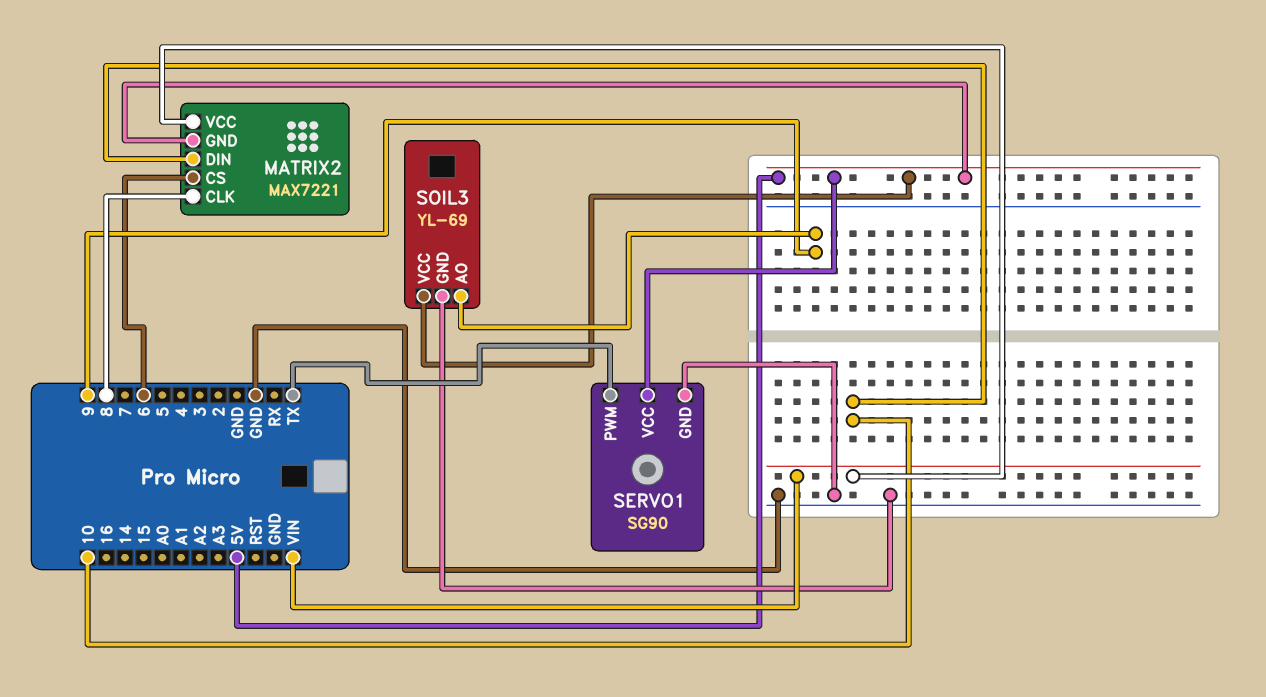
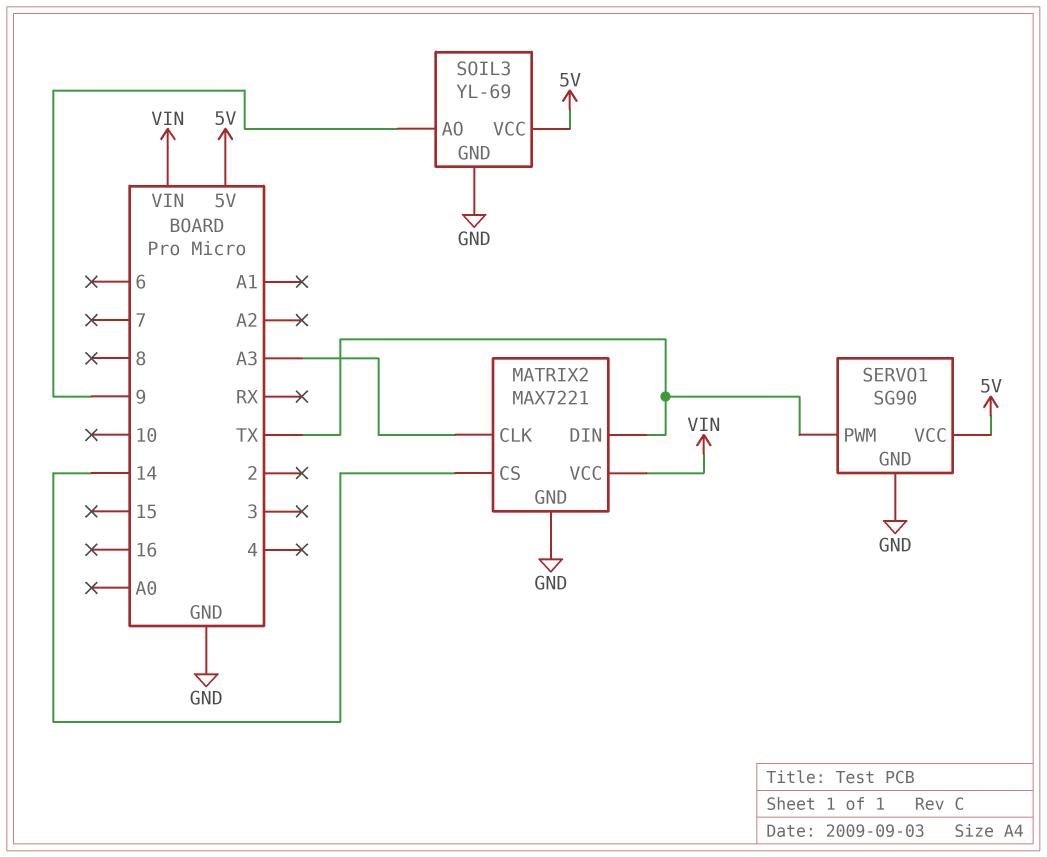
MATRIX2 pin CLK: 8 -> A3
MATRIX2 pin CS: 6 -> 14
MATRIX2 pin DIN: 10 -> TX
MATRIX2 pin GND: 5V -> GND

